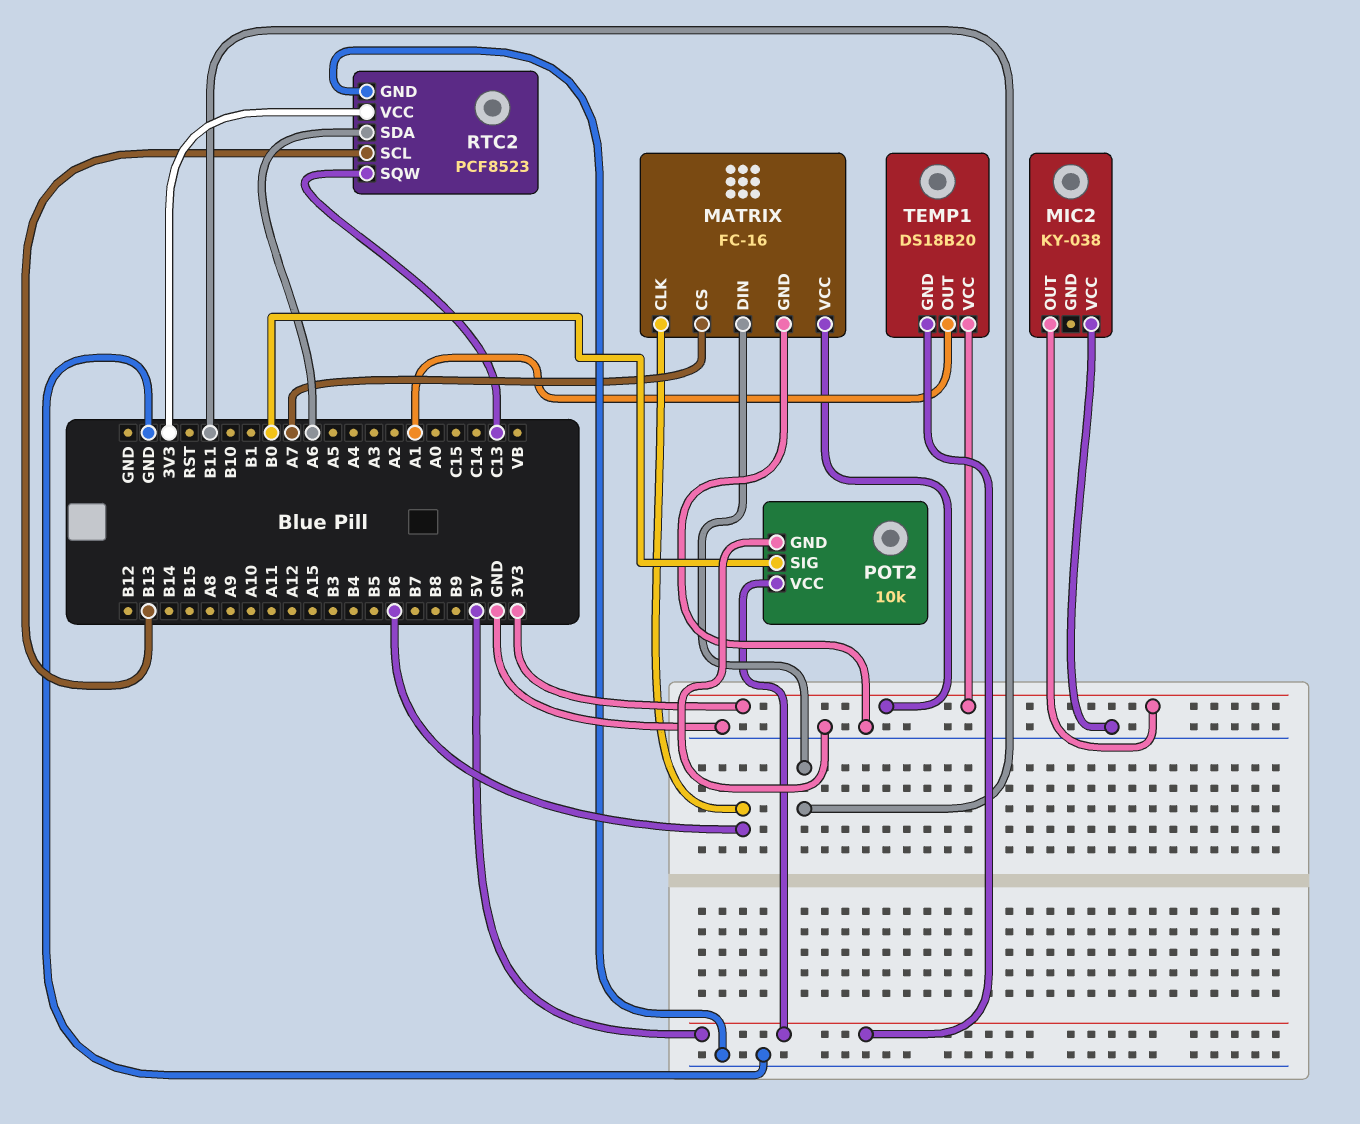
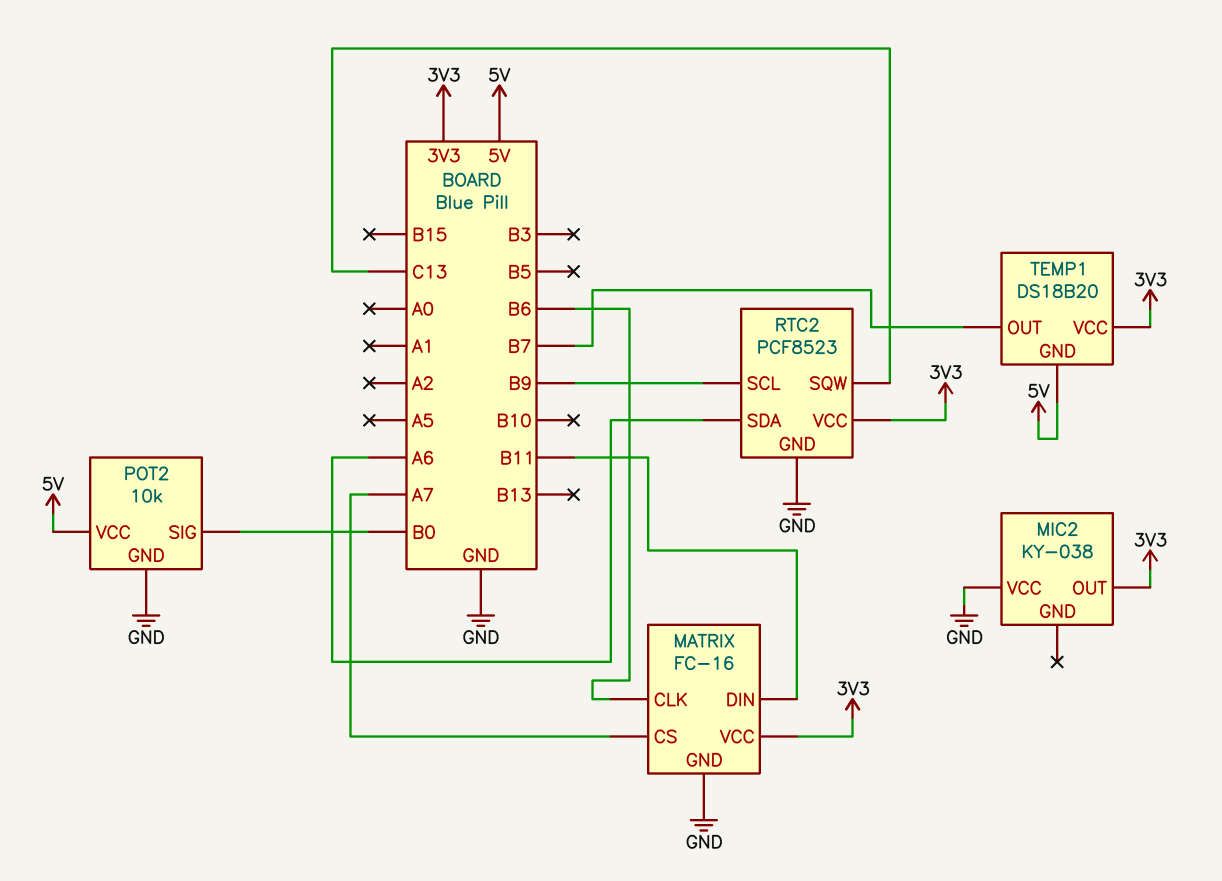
RTC2 pin SCL: B13 -> B9
TEMP1 pin OUT: A1 -> B7

